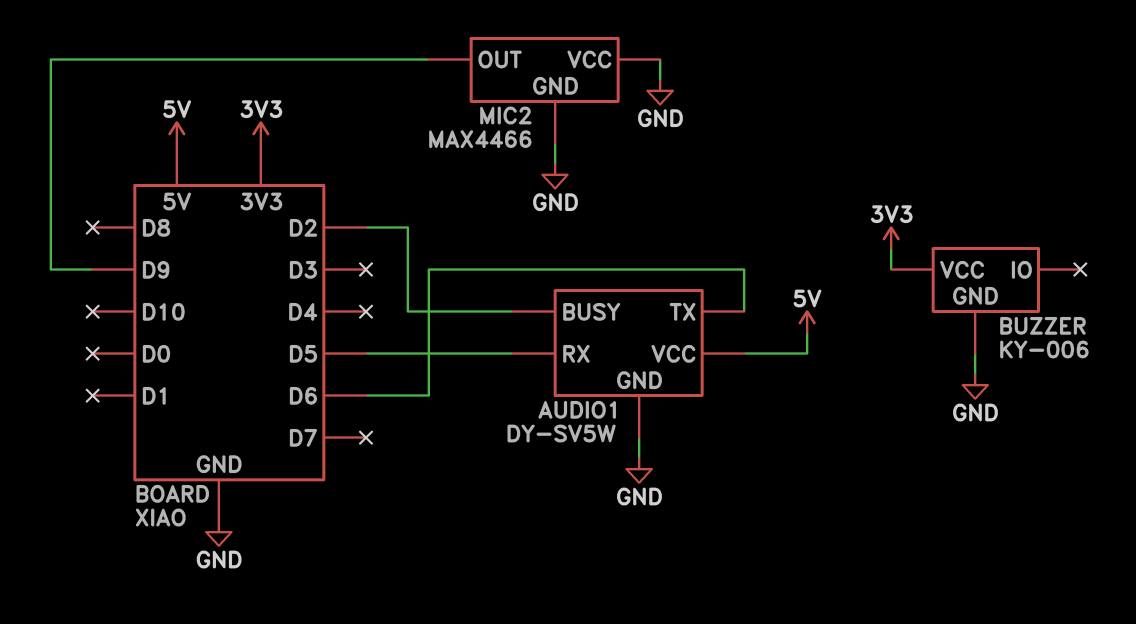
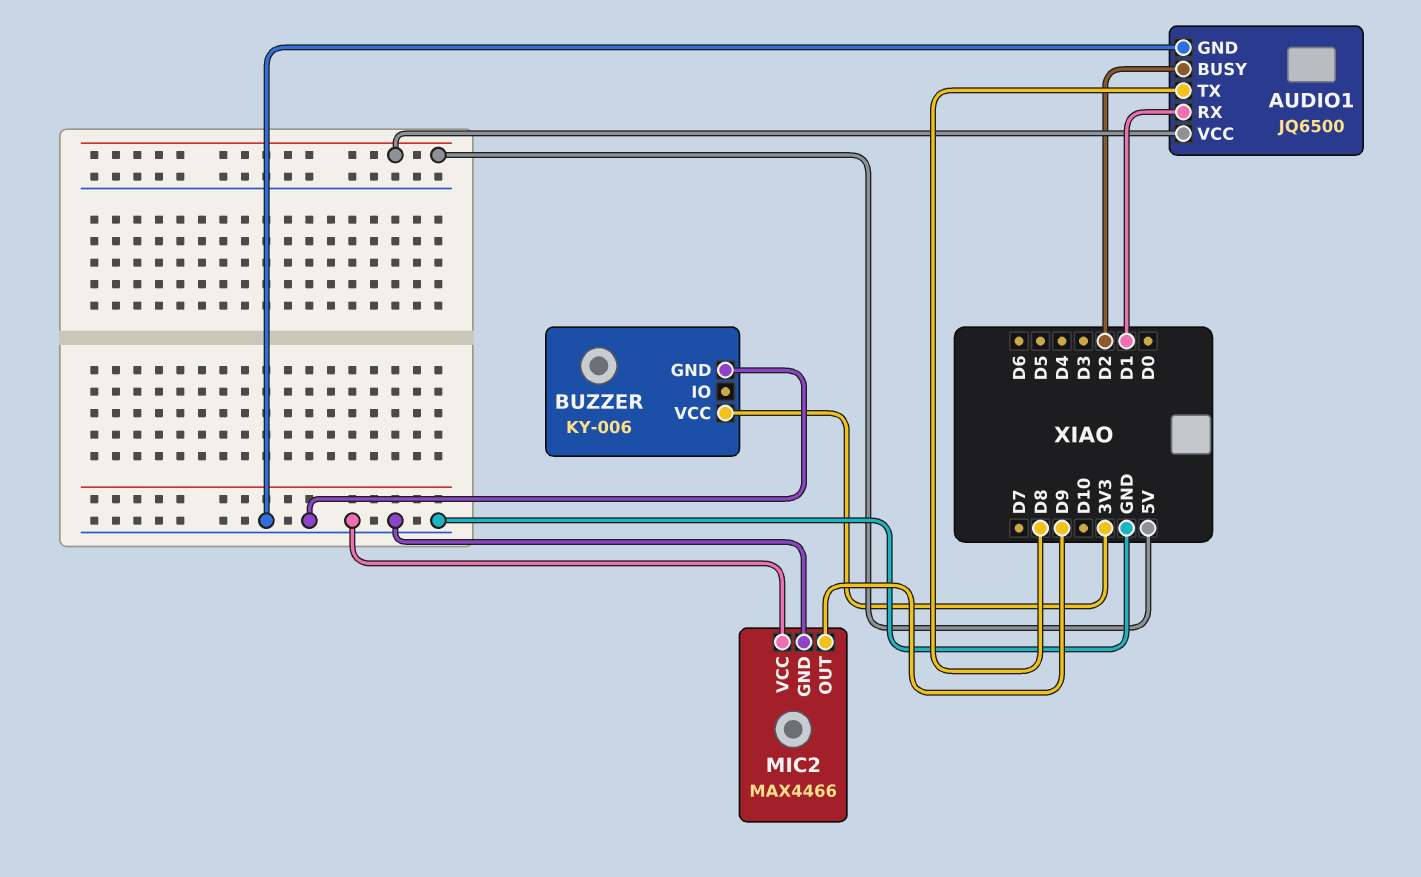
AUDIO1: DY-SV5W -> JQ6500
AUDIO1 pin RX: D5 -> D1
AUDIO1 pin TX: D6 -> D8

